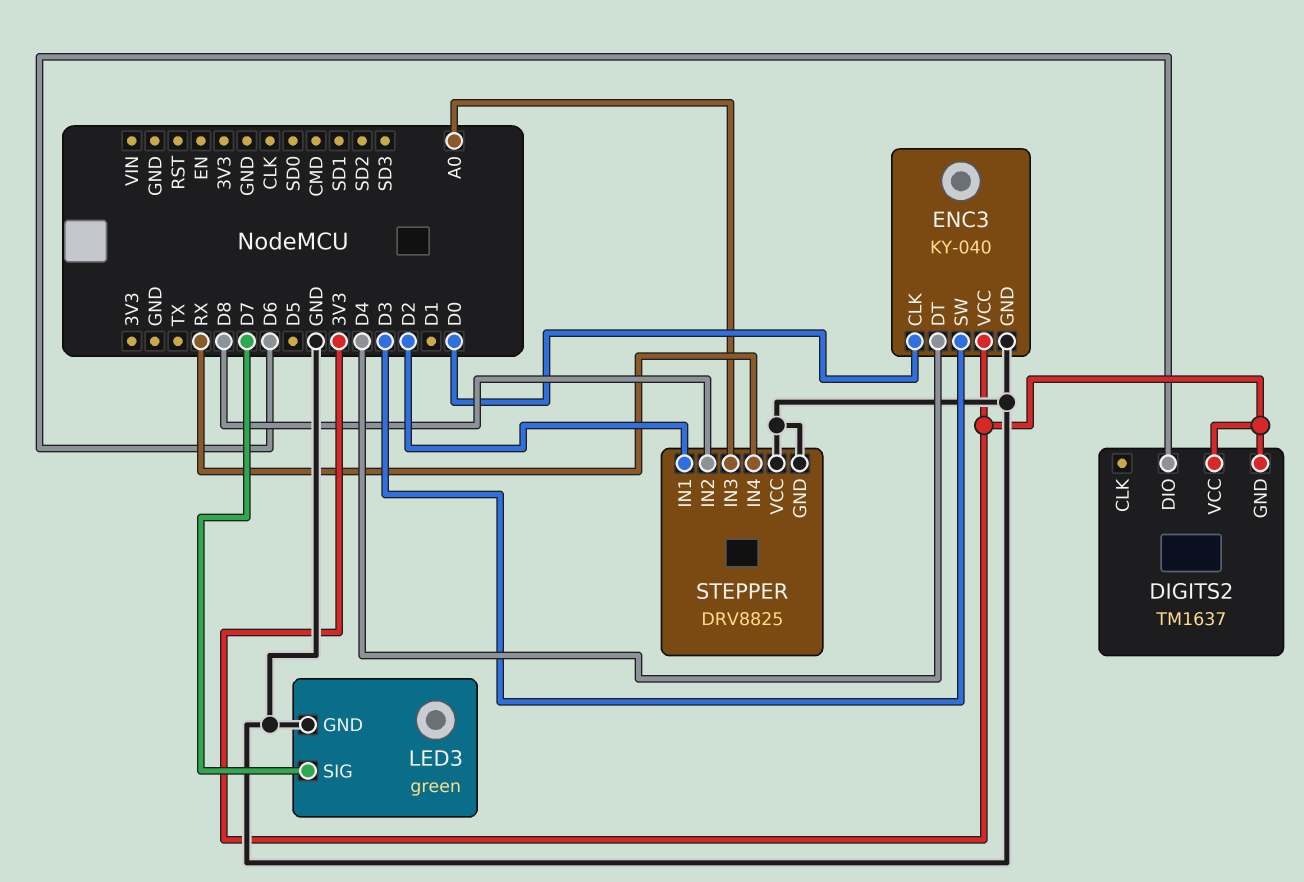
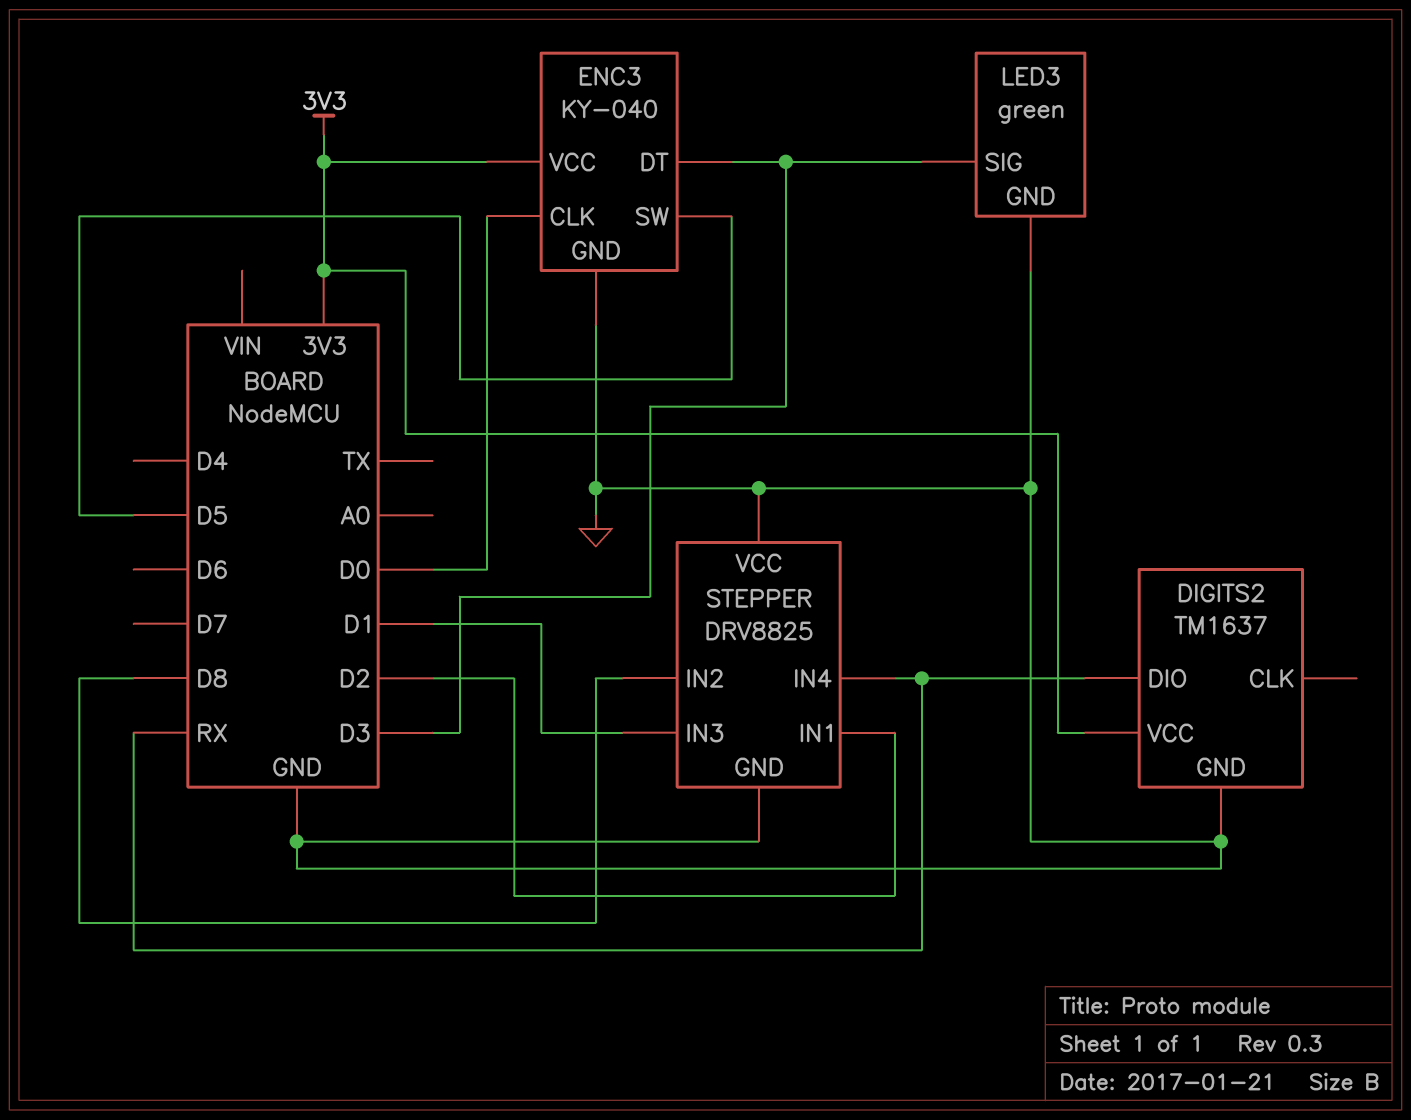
DIGITS2 pin DIO: D6 -> RX
DIGITS2 pin GND: 3V3 -> GND
ENC3 pin DT: D4 -> D3
ENC3 pin SW: D3 -> D5
LED3 pin SIG: D7 -> D3
STEPPER pin IN3: A0 -> D1

